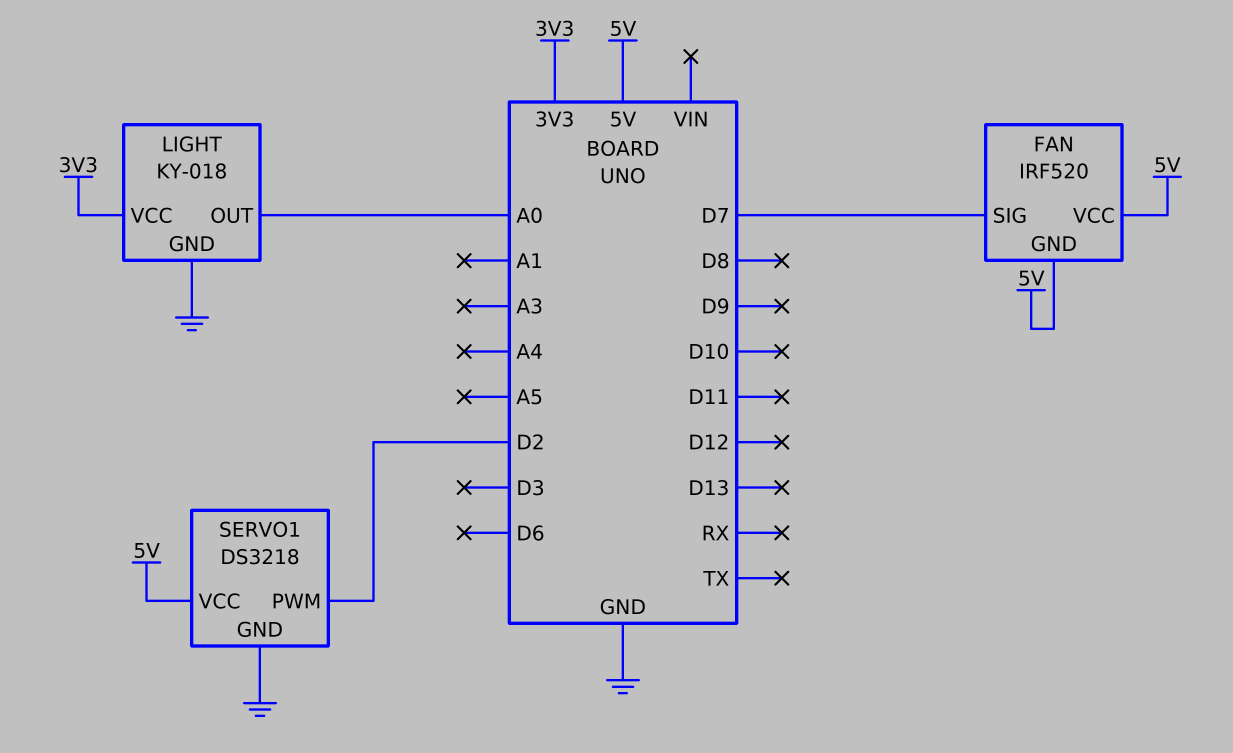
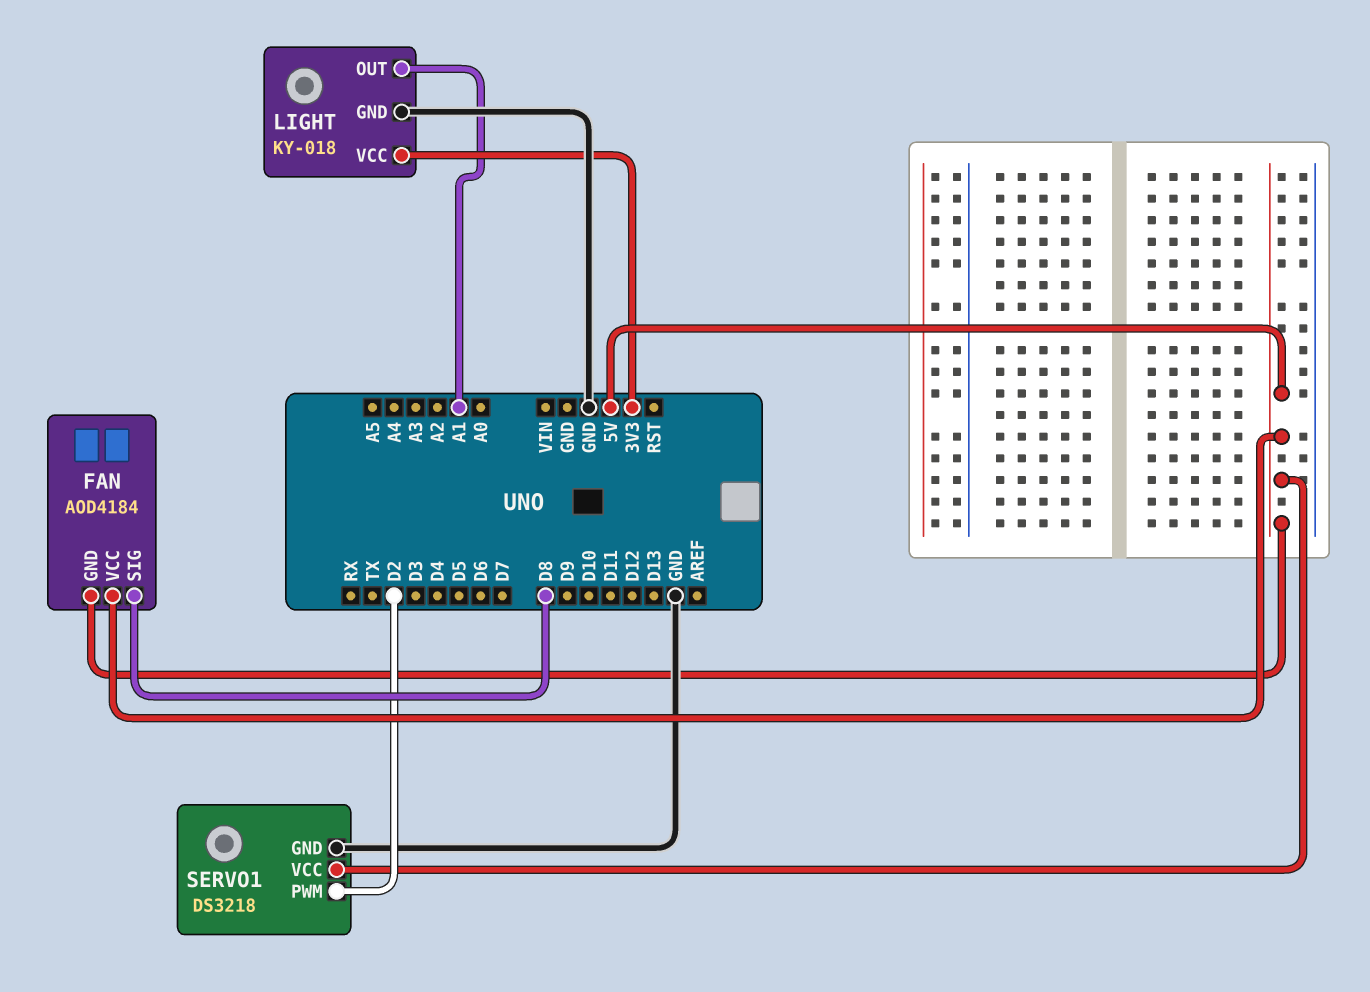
FAN: IRF520 -> AOD4184
FAN pin SIG: D7 -> D8
LIGHT pin OUT: A0 -> A1

